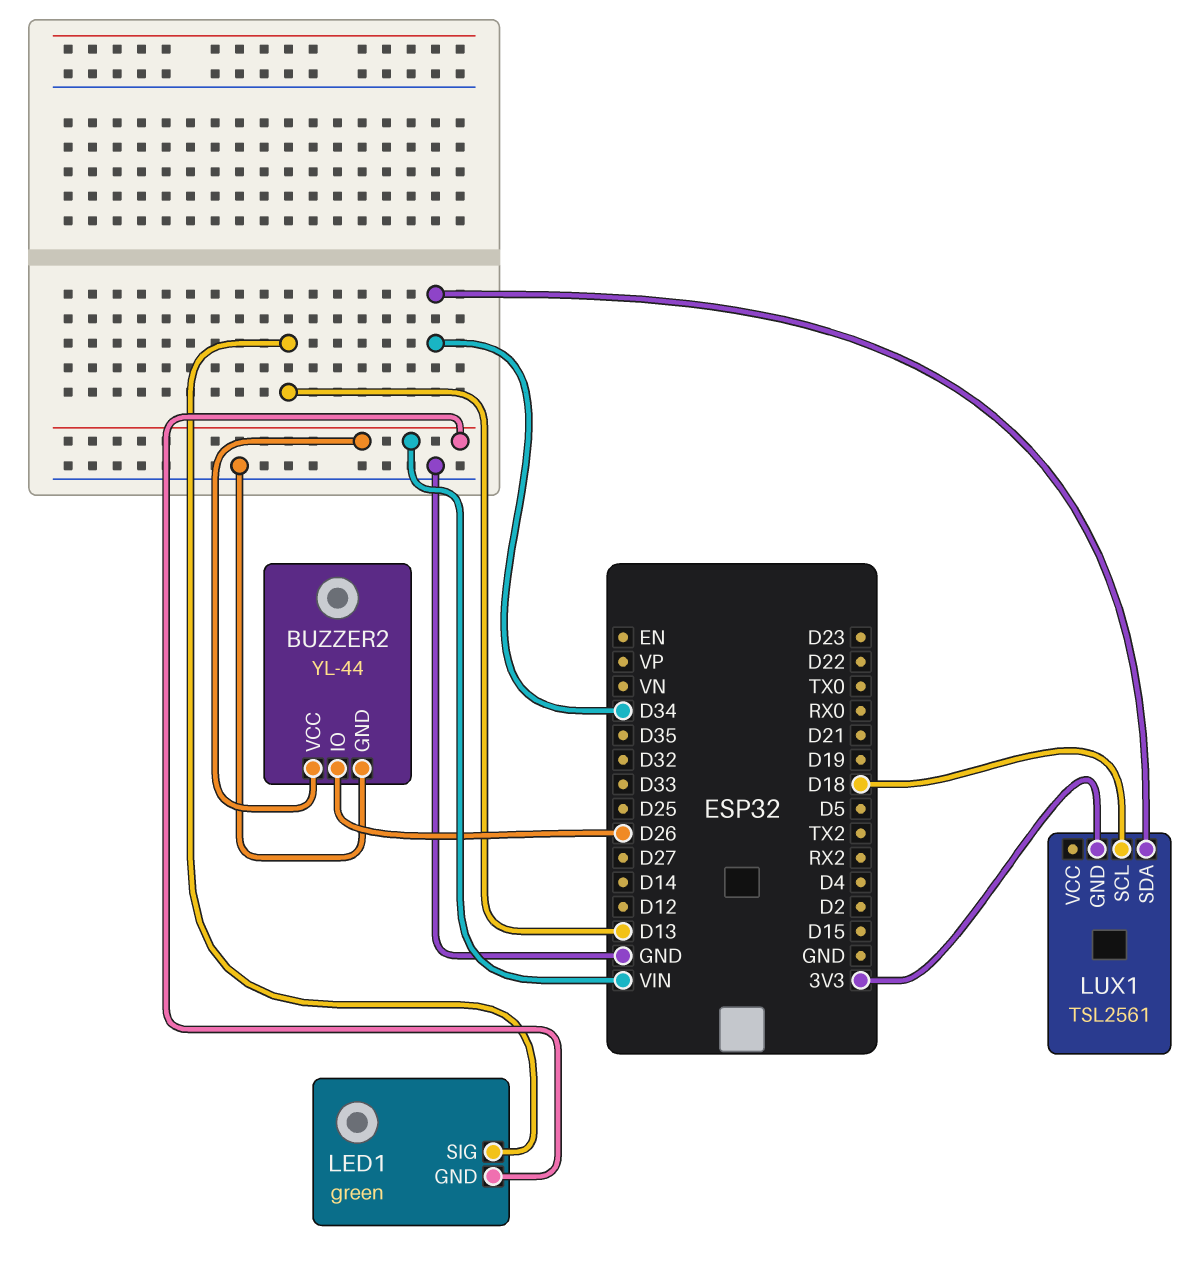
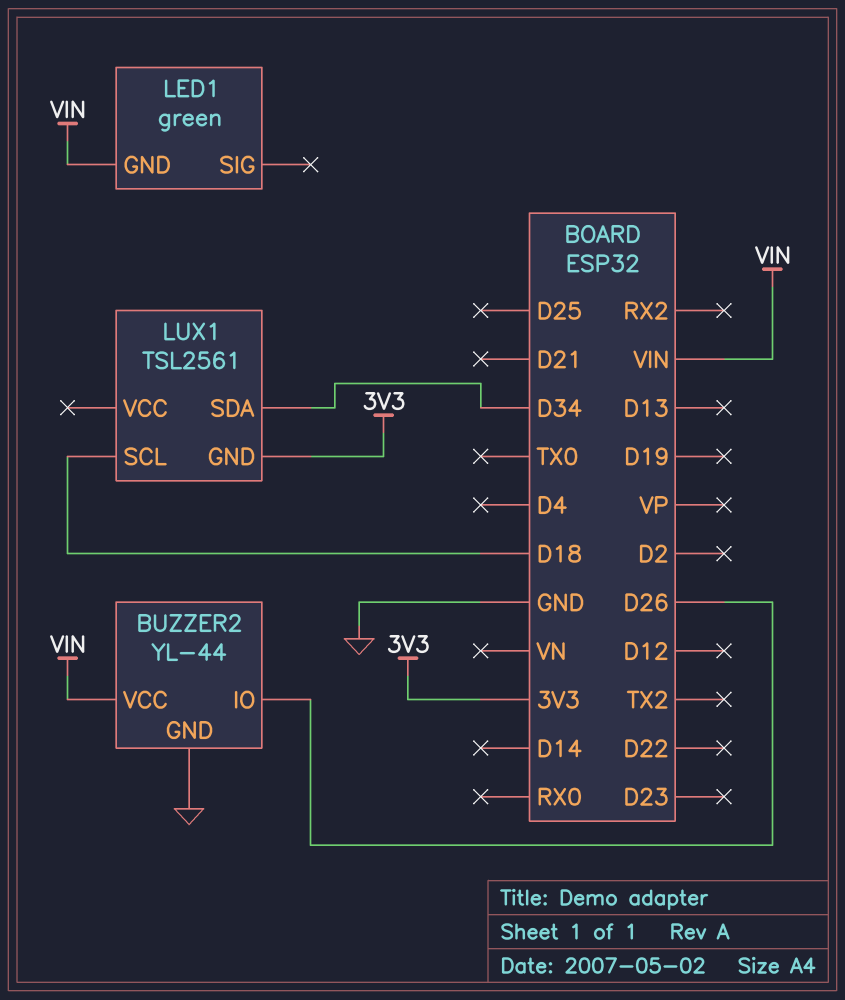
LED1 pin SIG: D13 -> none

